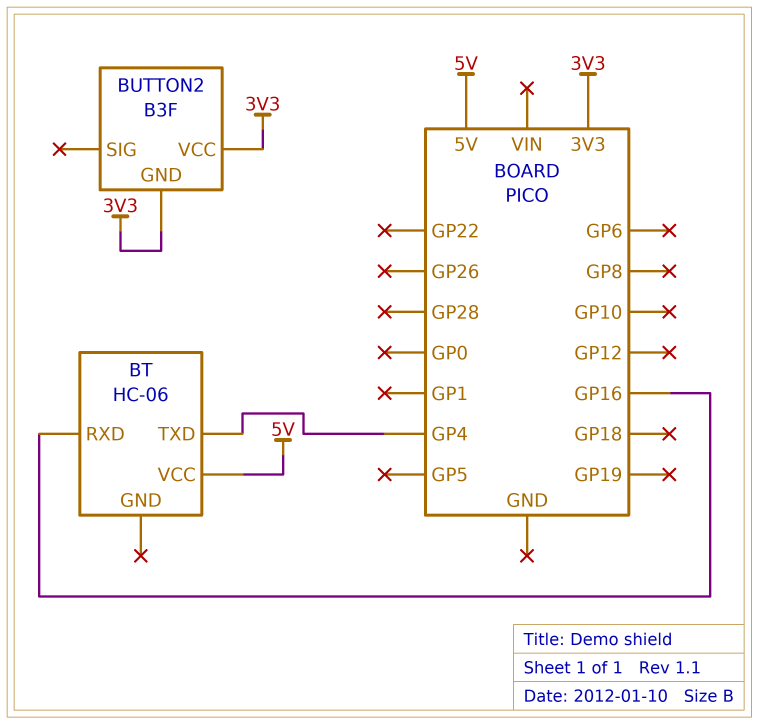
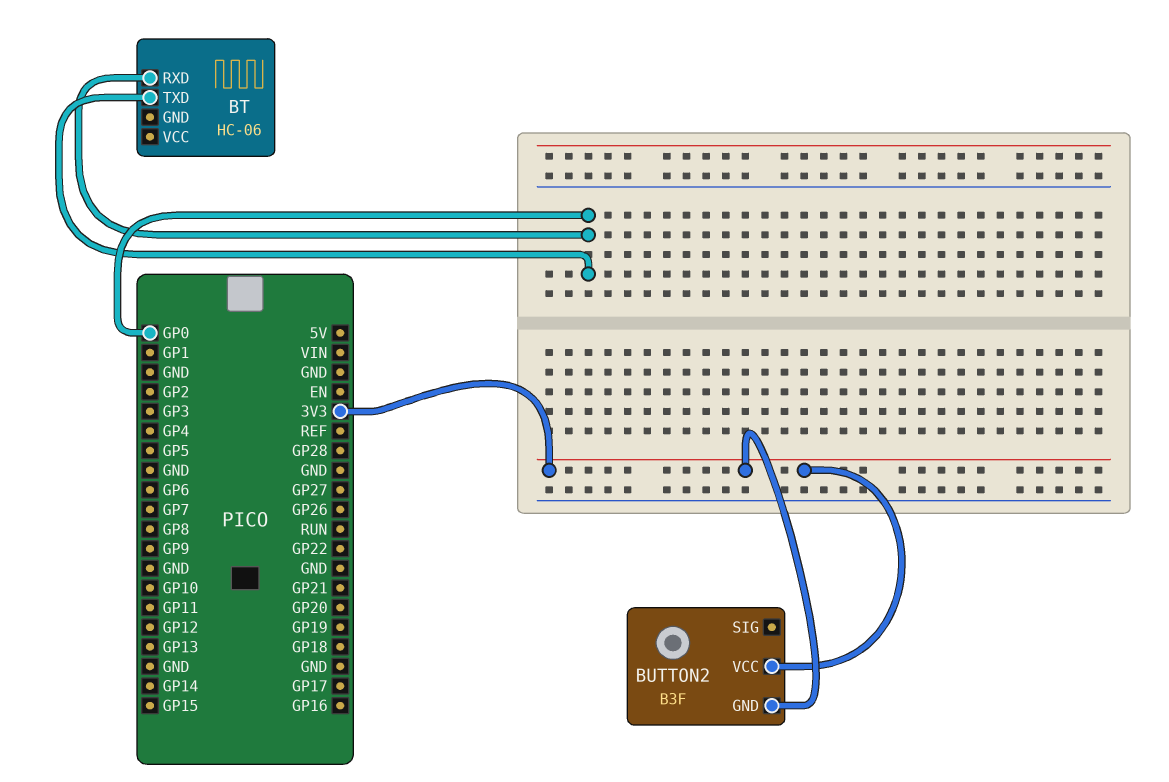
BT pin RXD: GP16 -> GP0
BT pin TXD: GP4 -> GP0
BT pin VCC: 5V -> none

